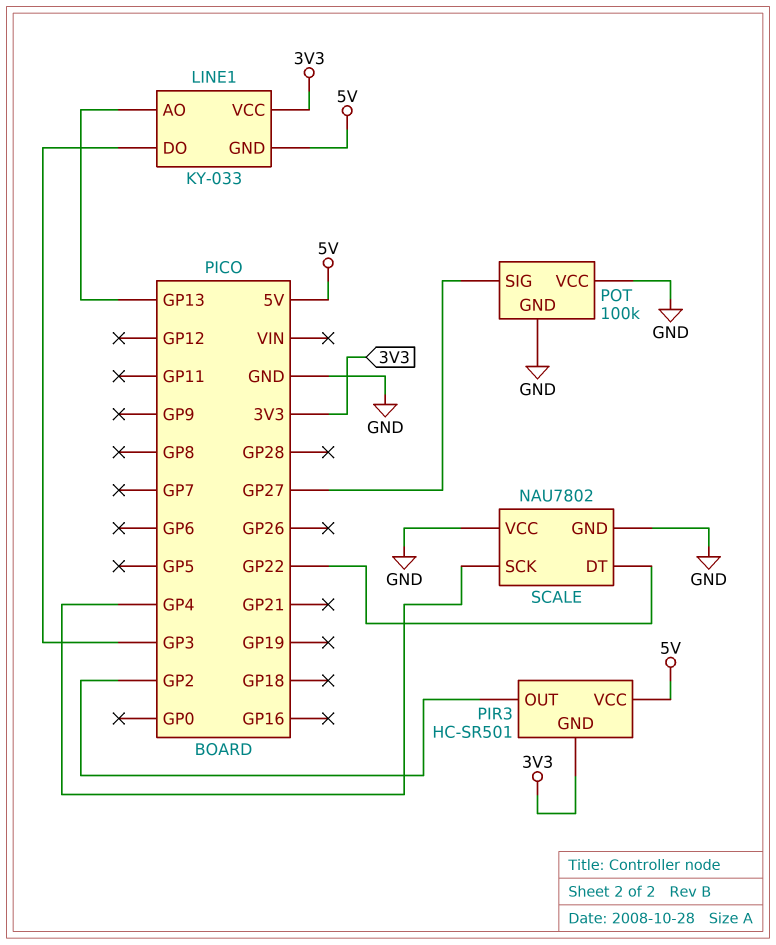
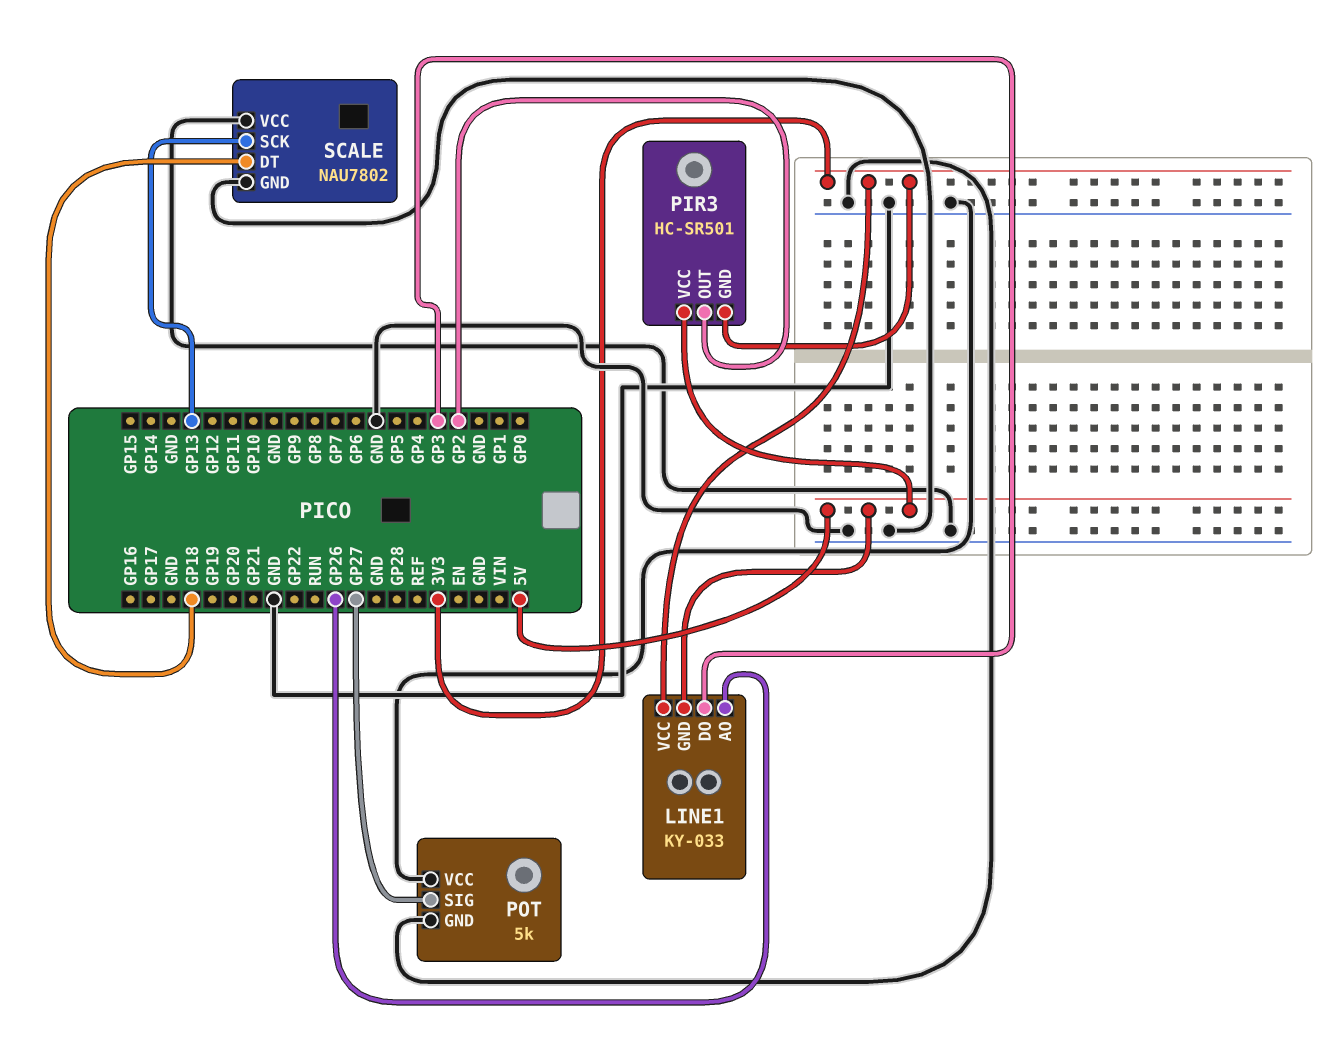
LINE1 pin AO: GP13 -> GP26
POT: 100k -> 5k
SCALE pin DT: GP22 -> GP18
SCALE pin SCK: GP4 -> GP13

